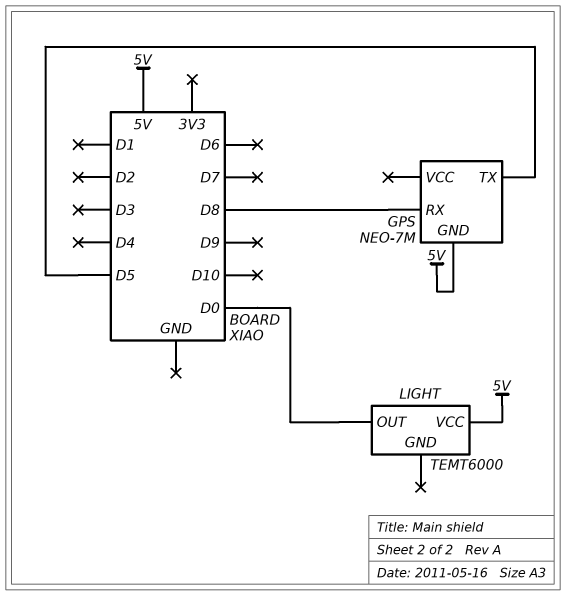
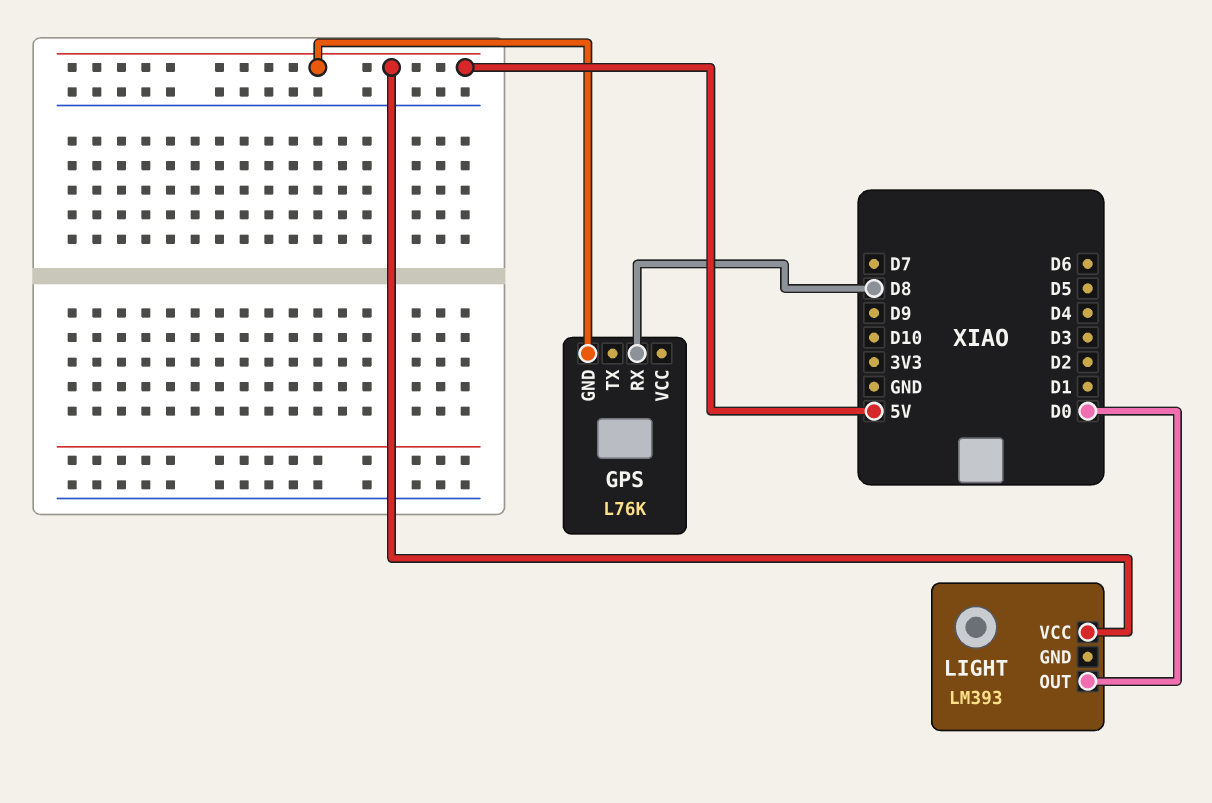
GPS: NEO-7M -> L76K
GPS pin TX: D5 -> none
LIGHT: TEMT6000 -> LM393

